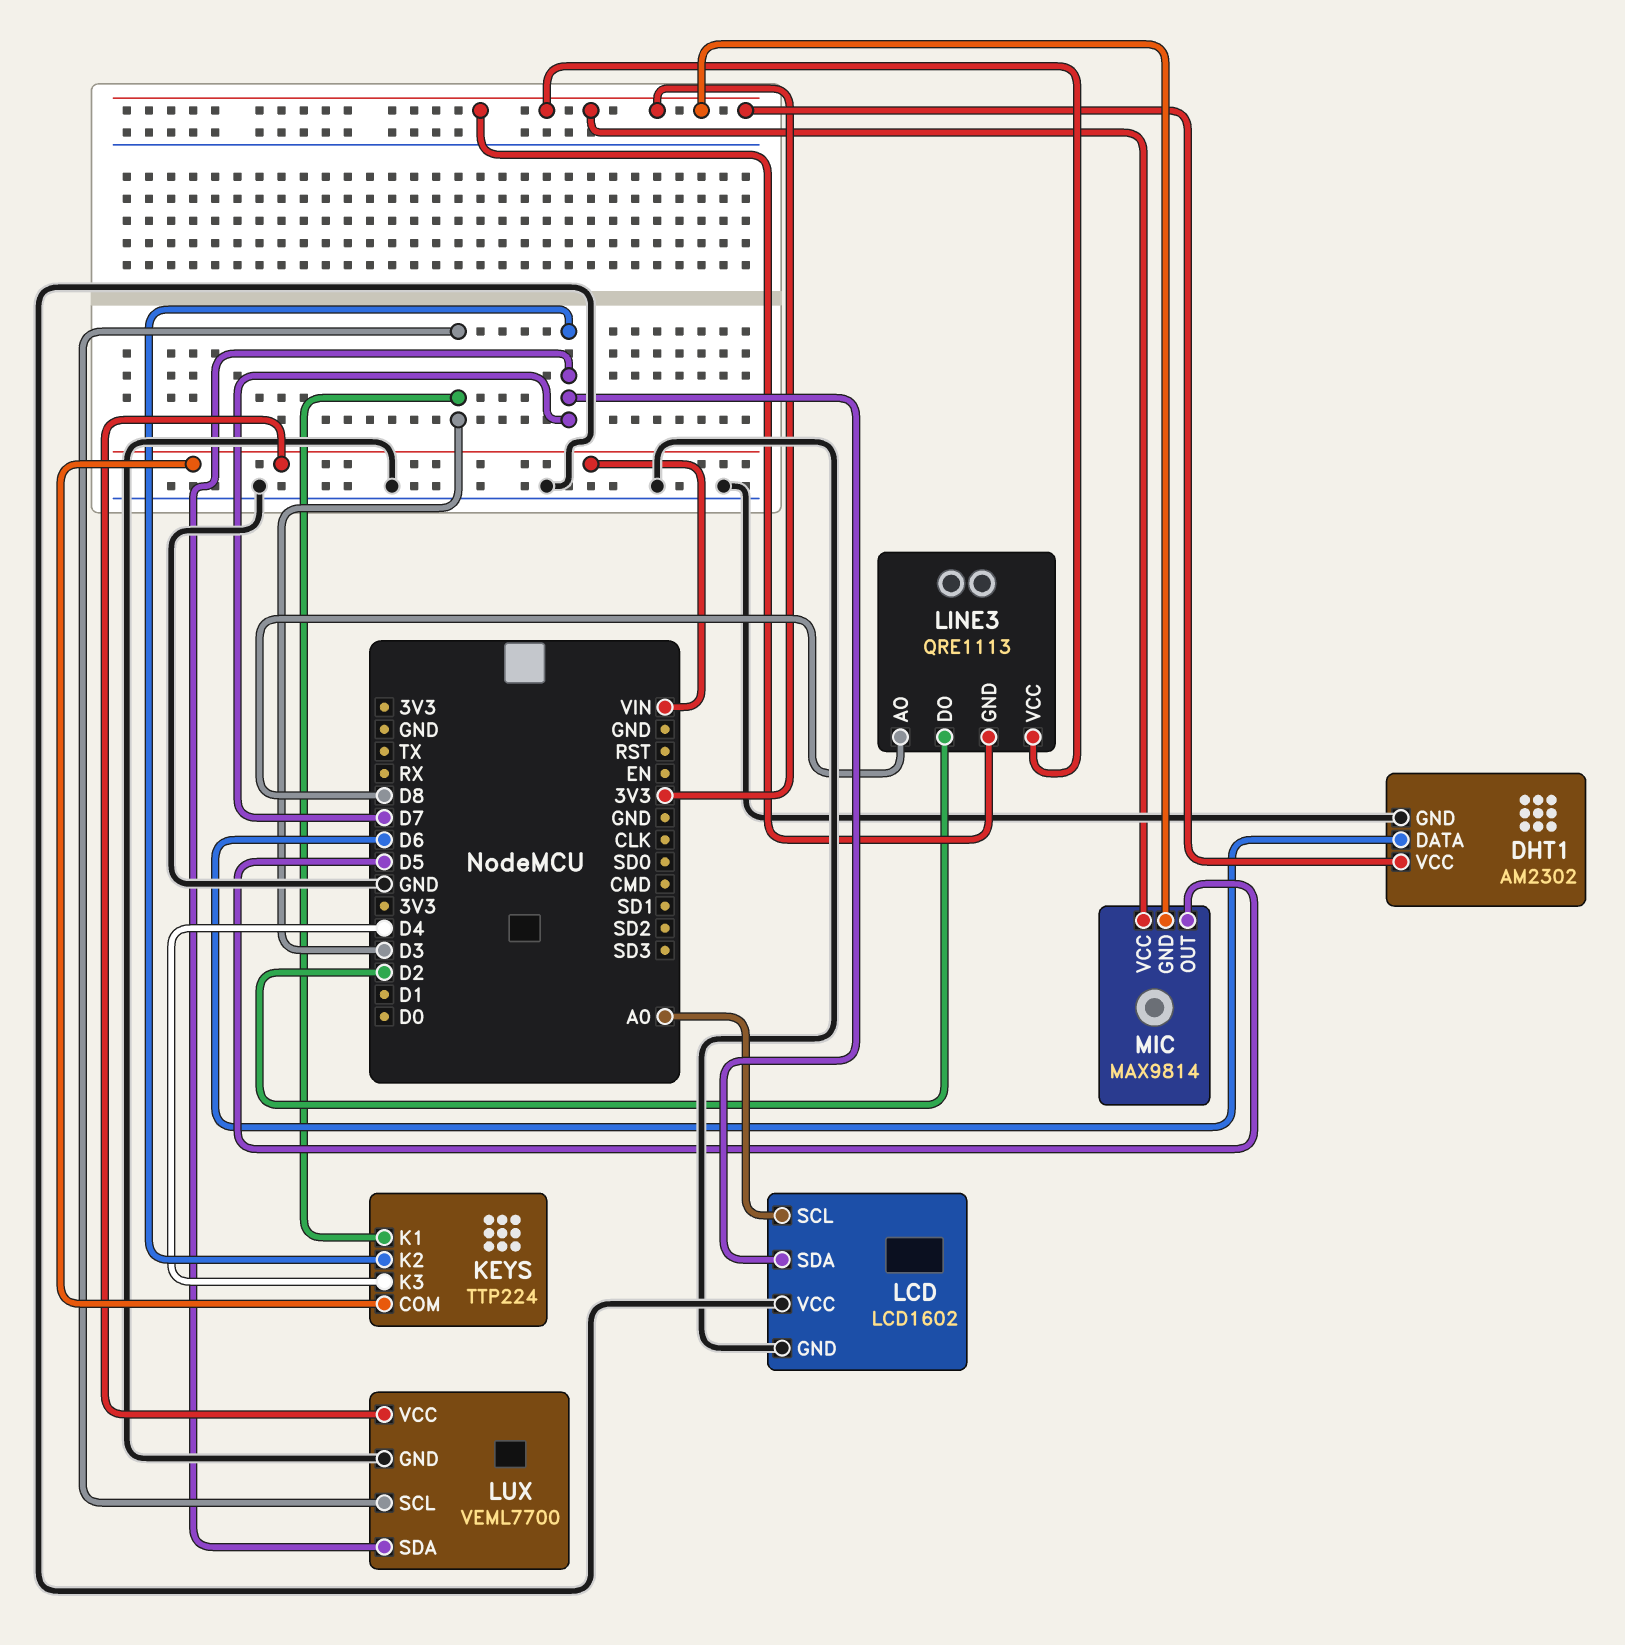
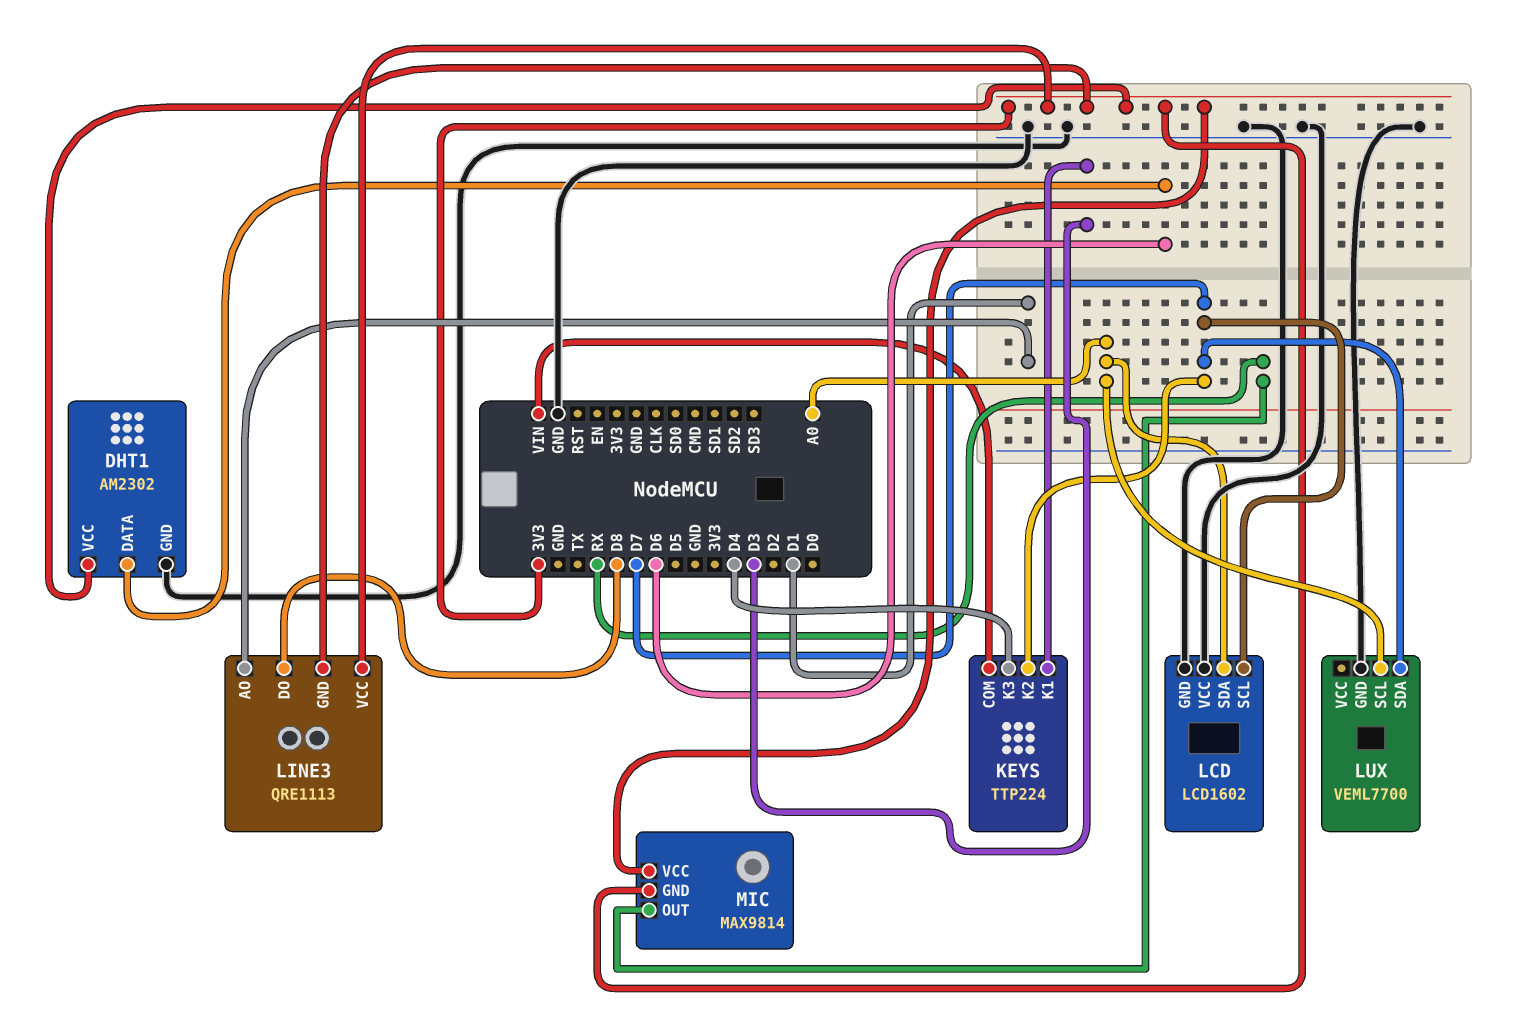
LCD pin SCL: A0 -> D7
LCD pin SDA: D7 -> A0
LINE3 pin AO: D8 -> D1
LINE3 pin DO: D2 -> D8
LUX pin SCL: D3 -> A0
LUX pin VCC: VIN -> none
MIC pin OUT: D5 -> RX

